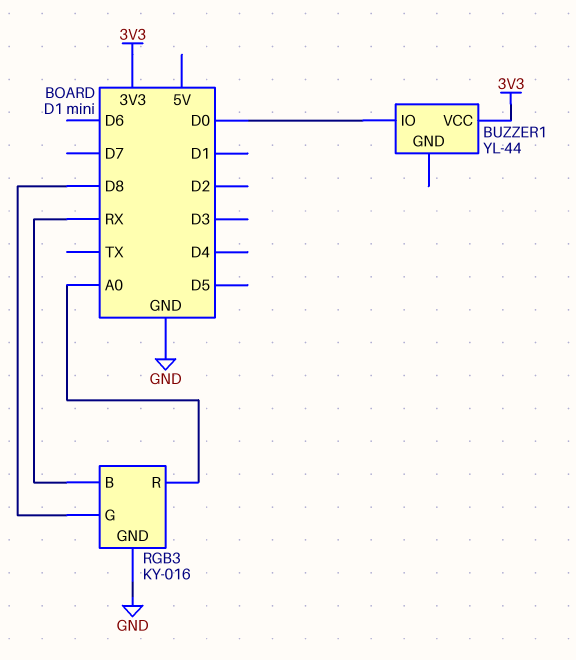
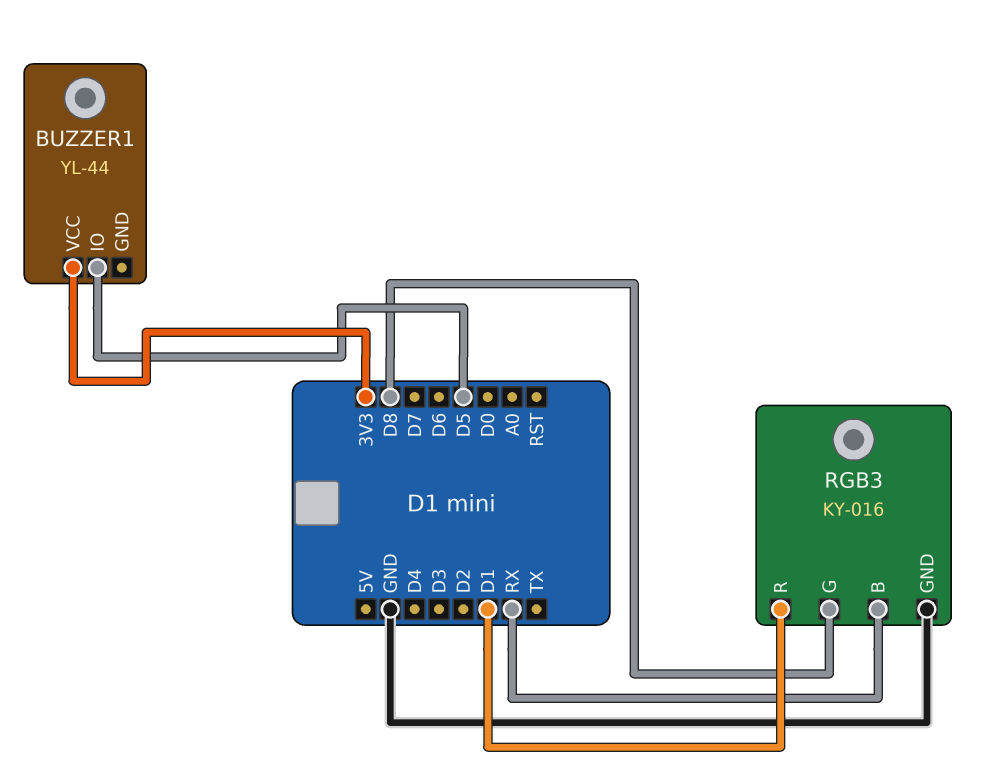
BUZZER1 pin IO: D0 -> D5
RGB3 pin R: A0 -> D1

